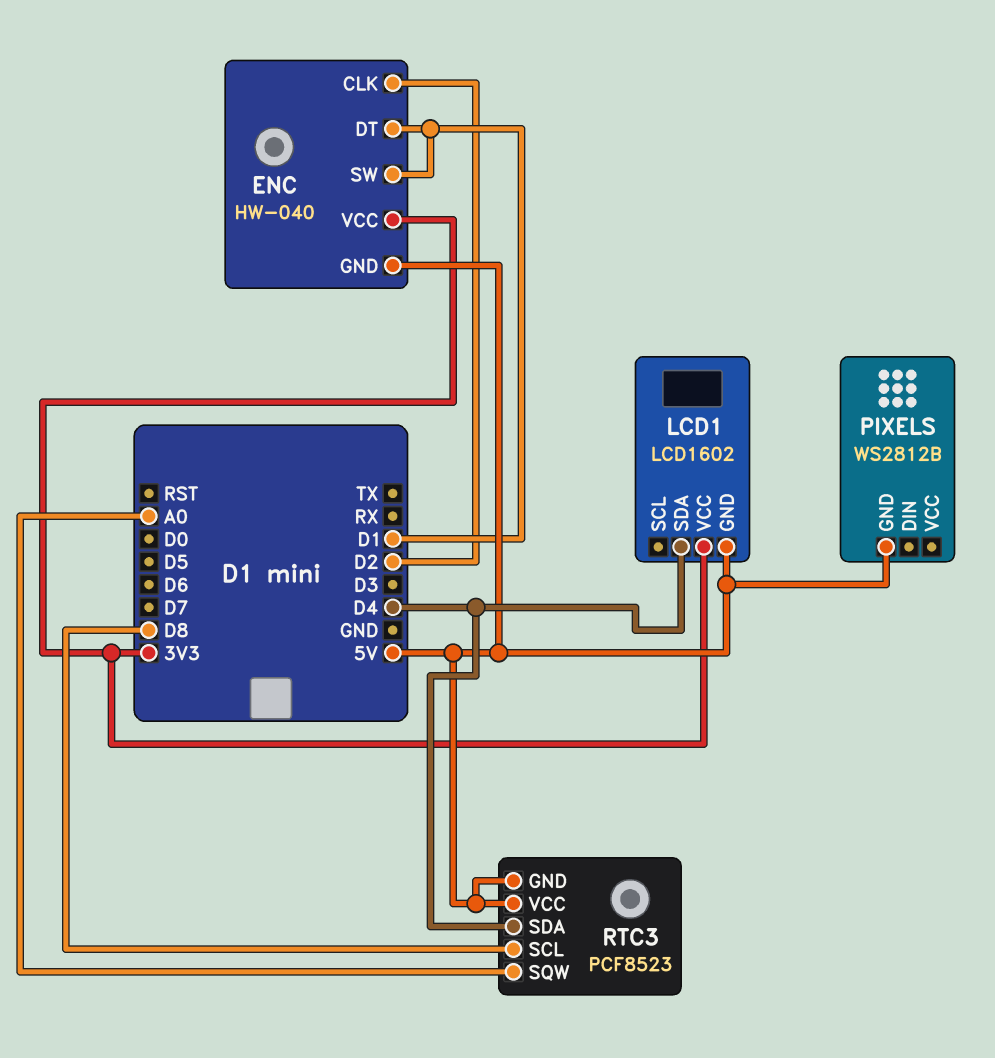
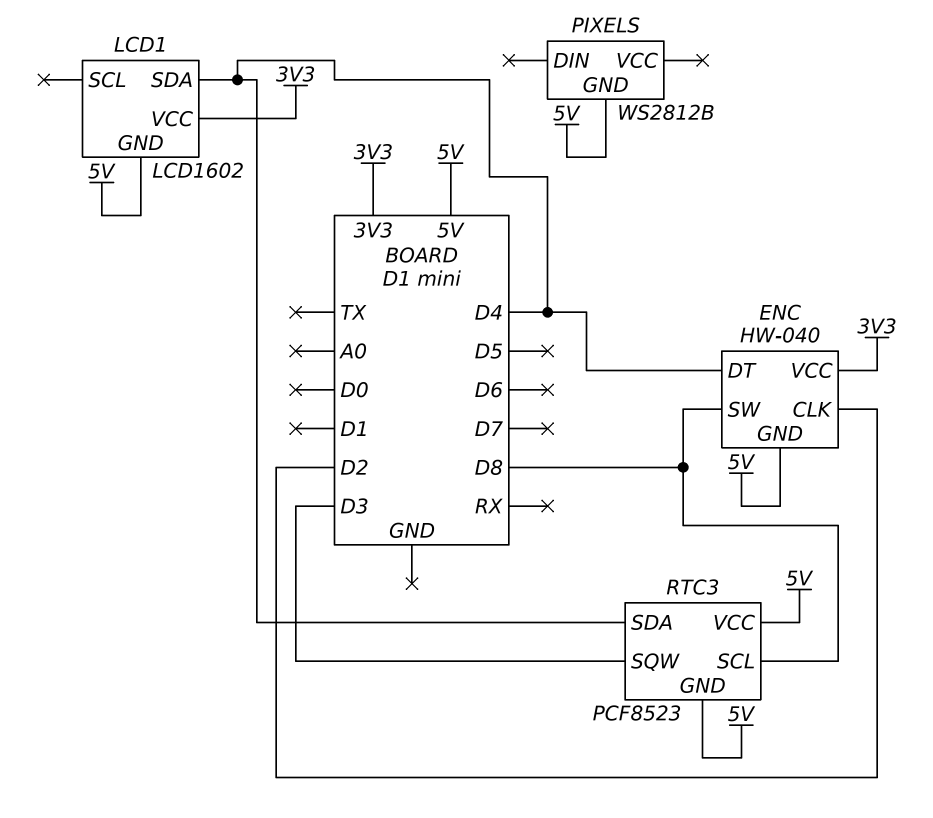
ENC pin DT: D1 -> D4
ENC pin SW: D1 -> D8
RTC3 pin SQW: A0 -> D3

